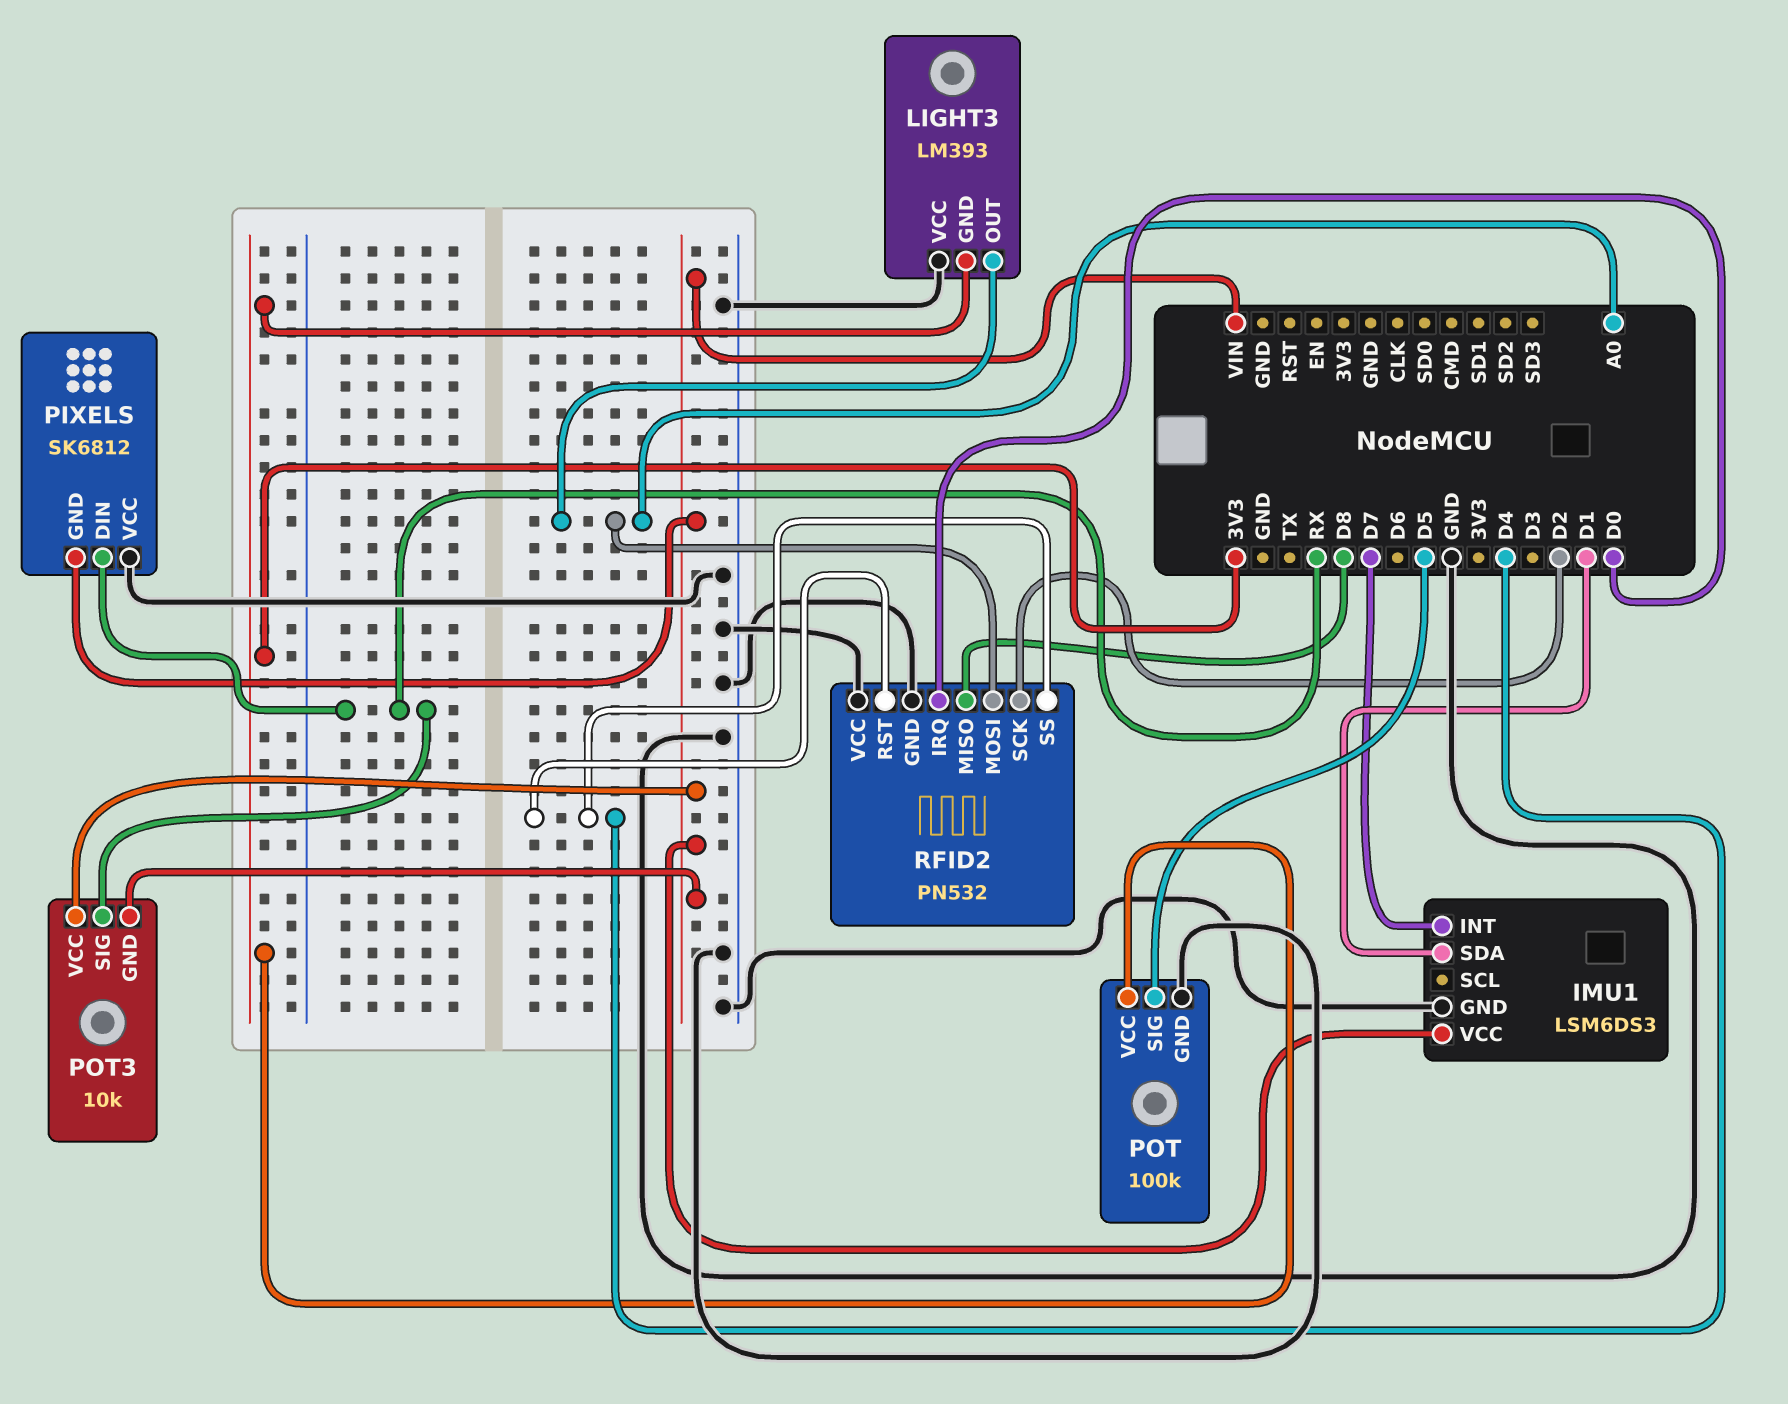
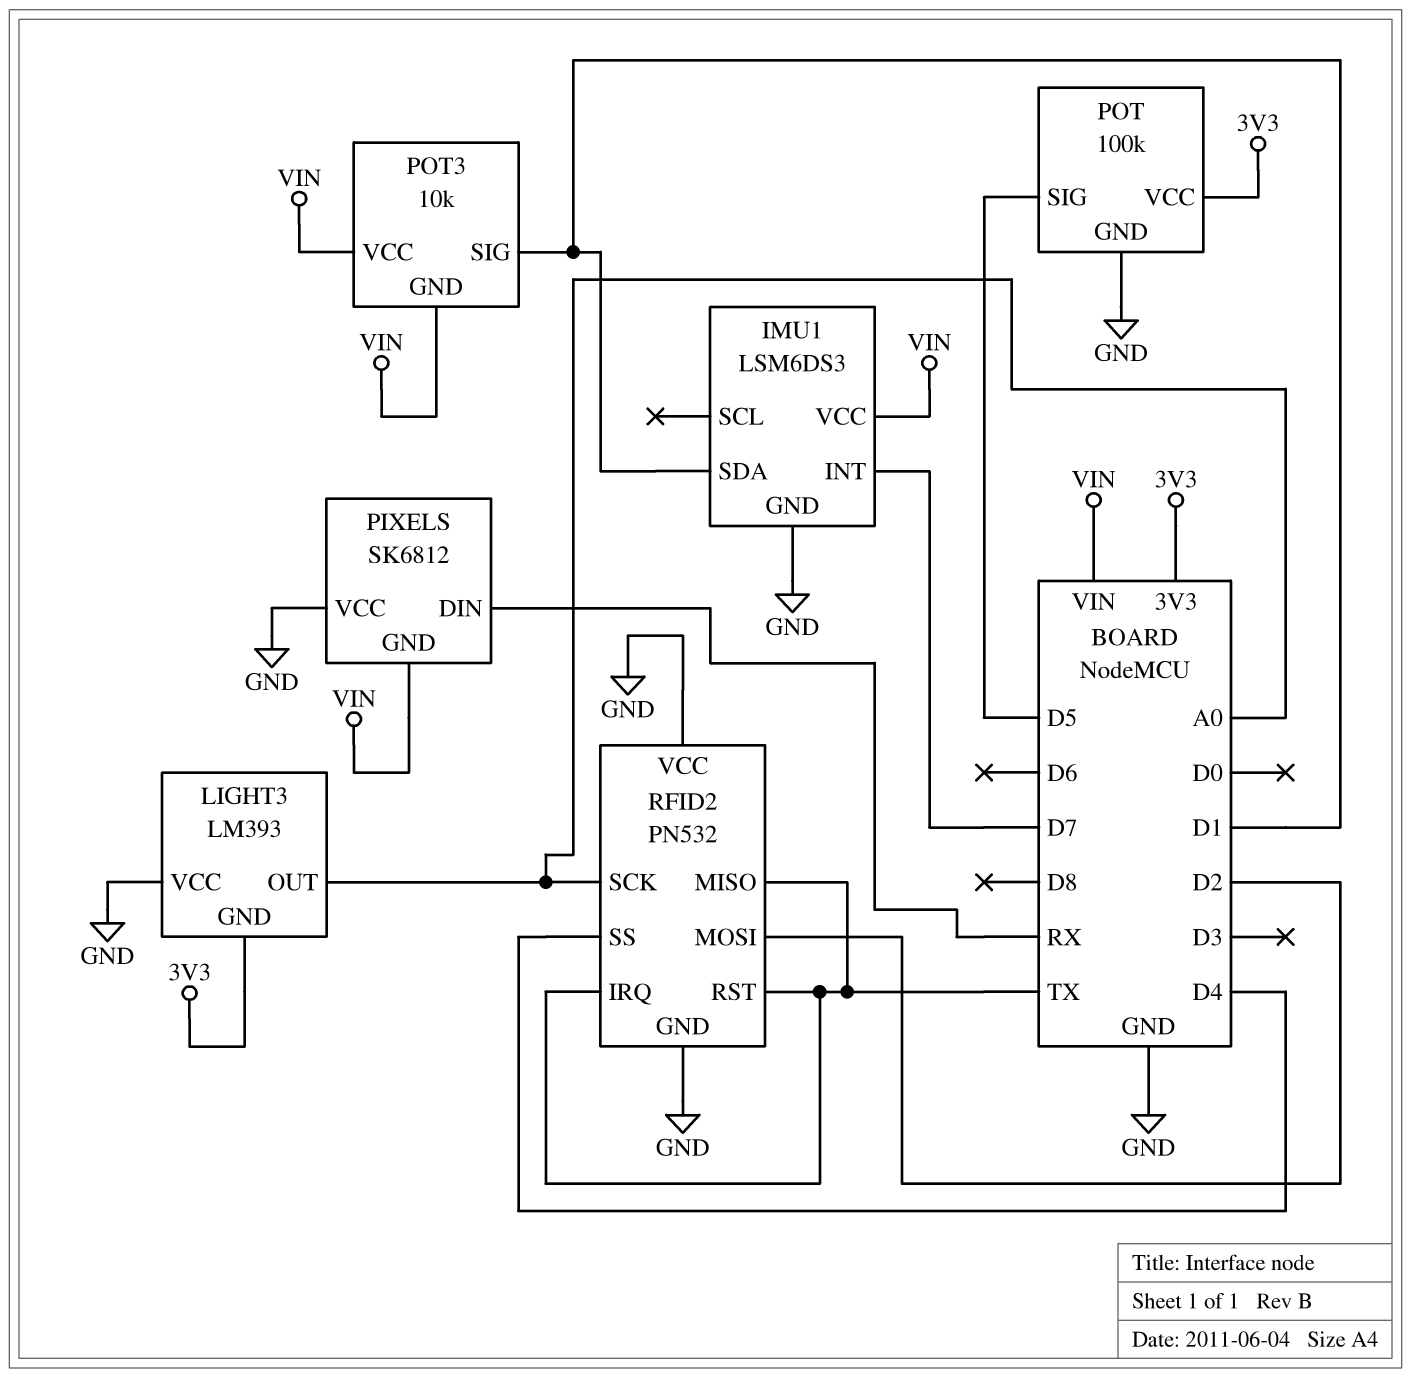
POT3 pin SIG: RX -> D1
RFID2 pin IRQ: D0 -> TX
RFID2 pin MISO: D8 -> TX
RFID2 pin MOSI: A0 -> D2
RFID2 pin RST: D4 -> TX
RFID2 pin SCK: D2 -> A0

